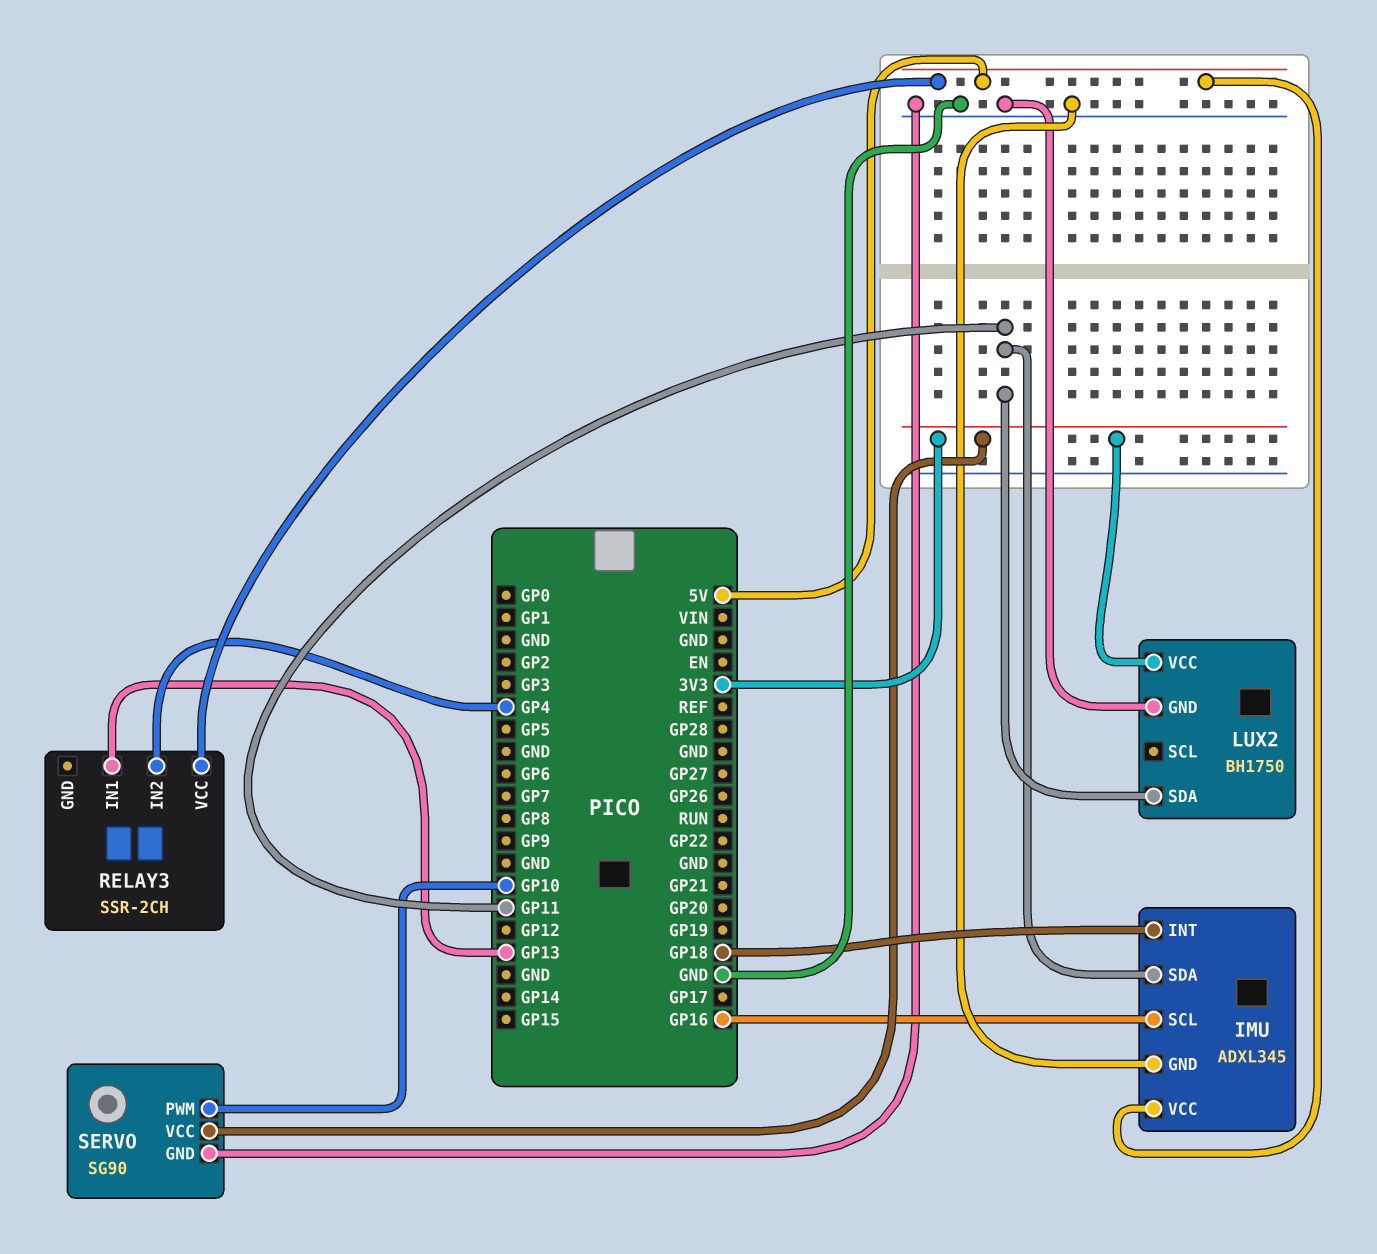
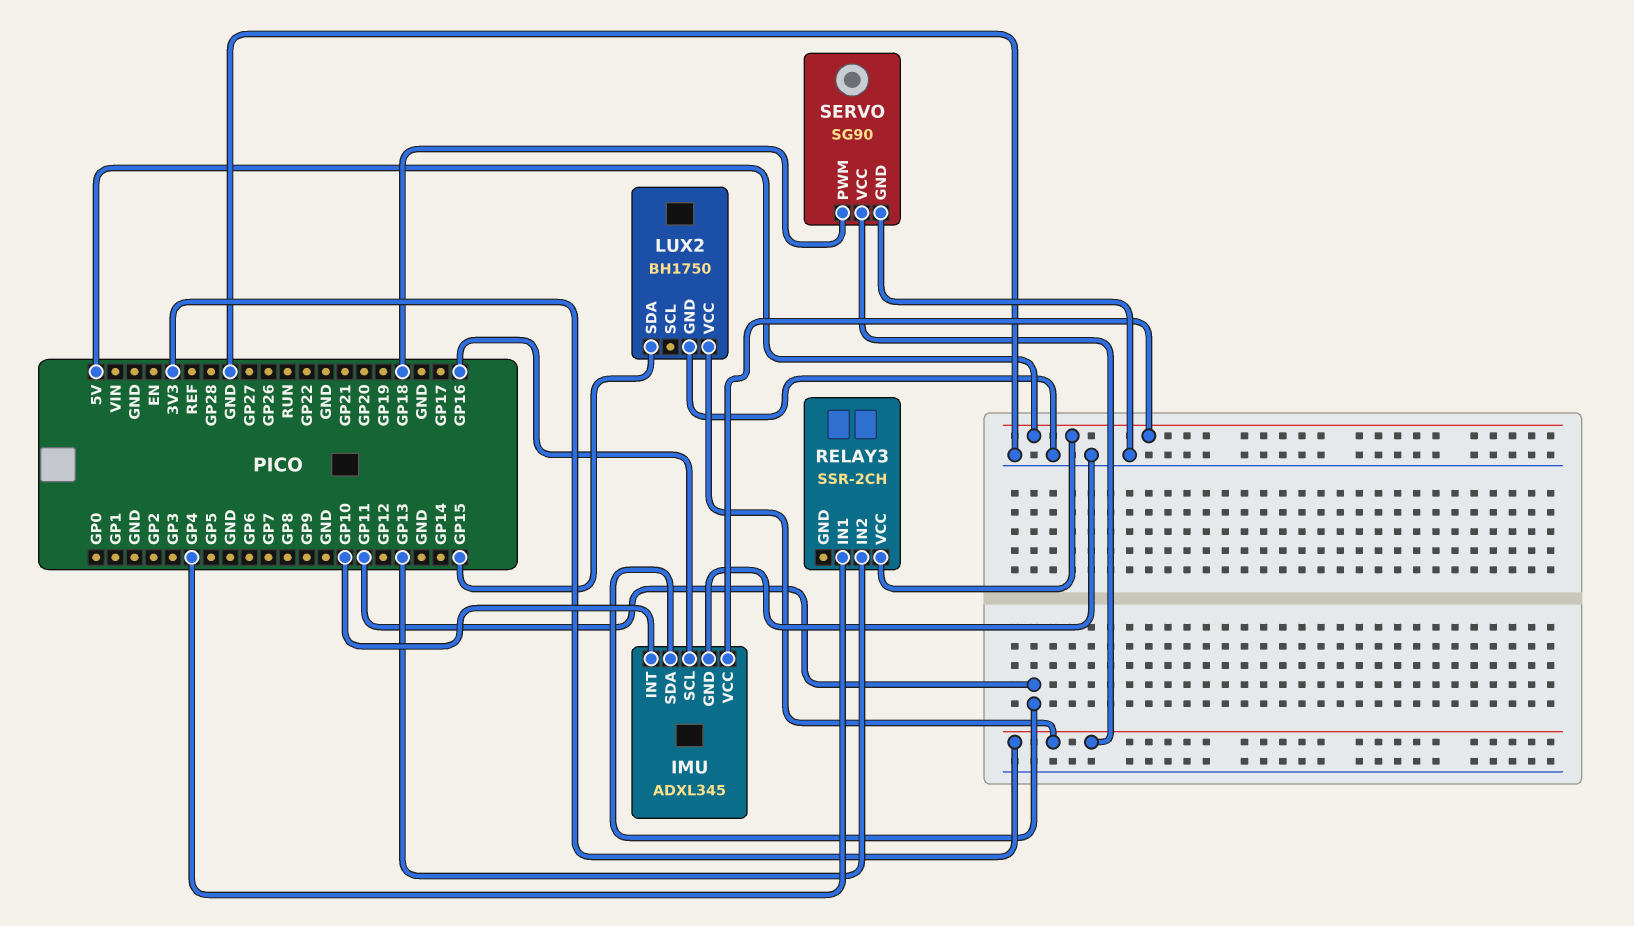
IMU pin INT: GP18 -> GP10
LUX2 pin SDA: GP11 -> GP15
RELAY3 pin IN1: GP13 -> GP4
RELAY3 pin IN2: GP4 -> GP13
SERVO pin PWM: GP10 -> GP18

